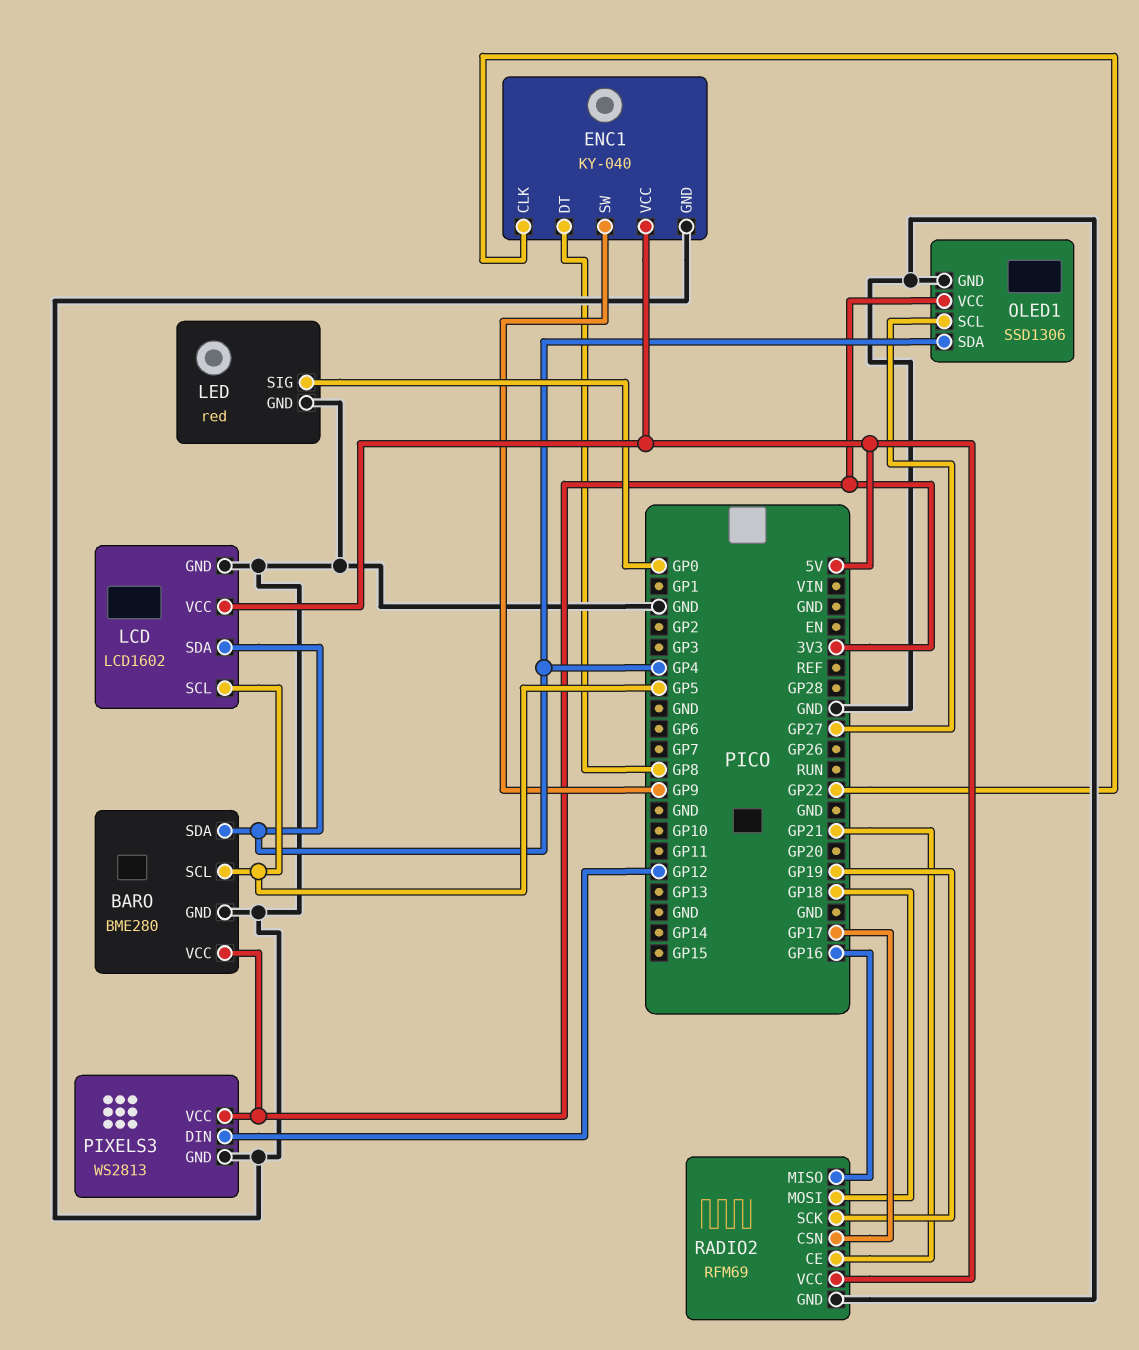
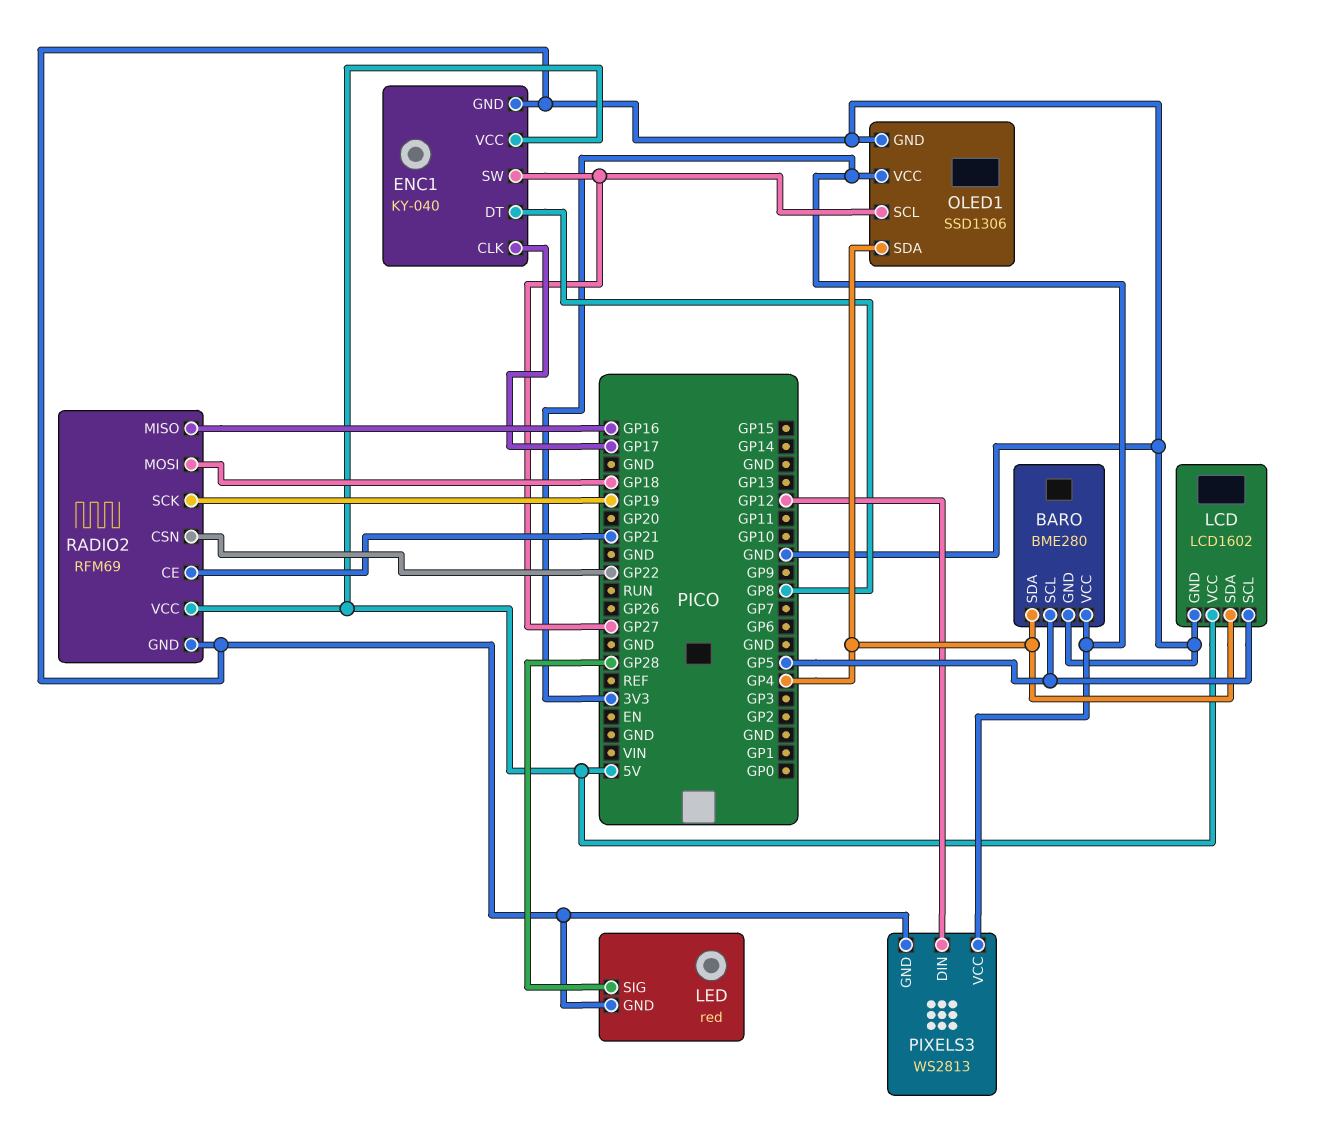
ENC1 pin CLK: GP22 -> GP17
ENC1 pin SW: GP9 -> GP27
LED pin SIG: GP0 -> GP28
RADIO2 pin CSN: GP17 -> GP22

